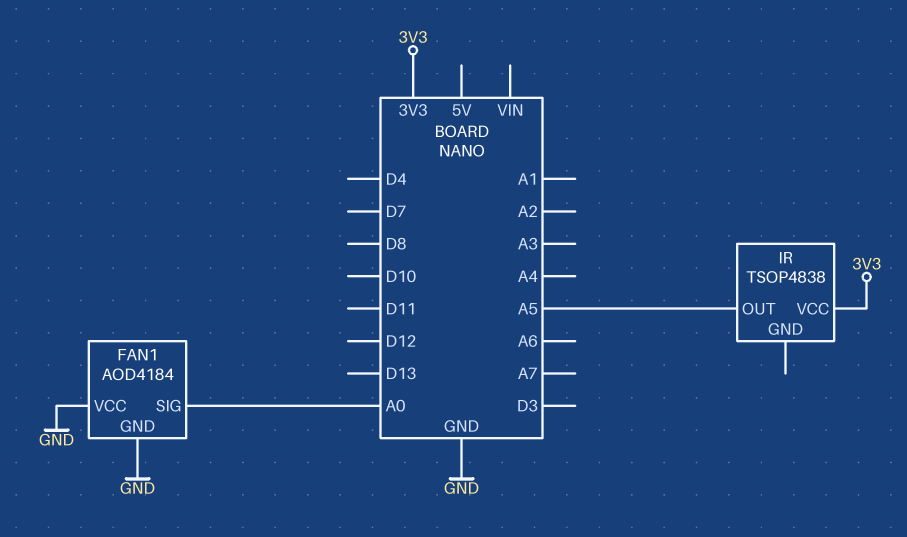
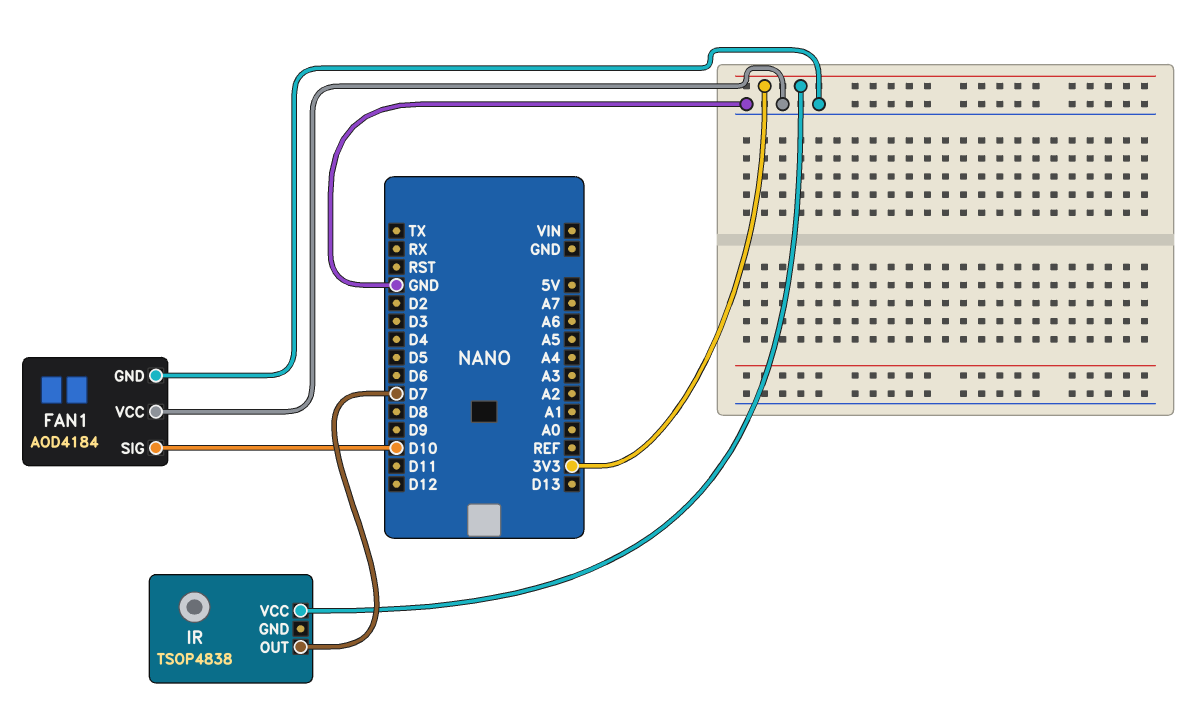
FAN1 pin SIG: A0 -> D10
IR pin OUT: A5 -> D7

